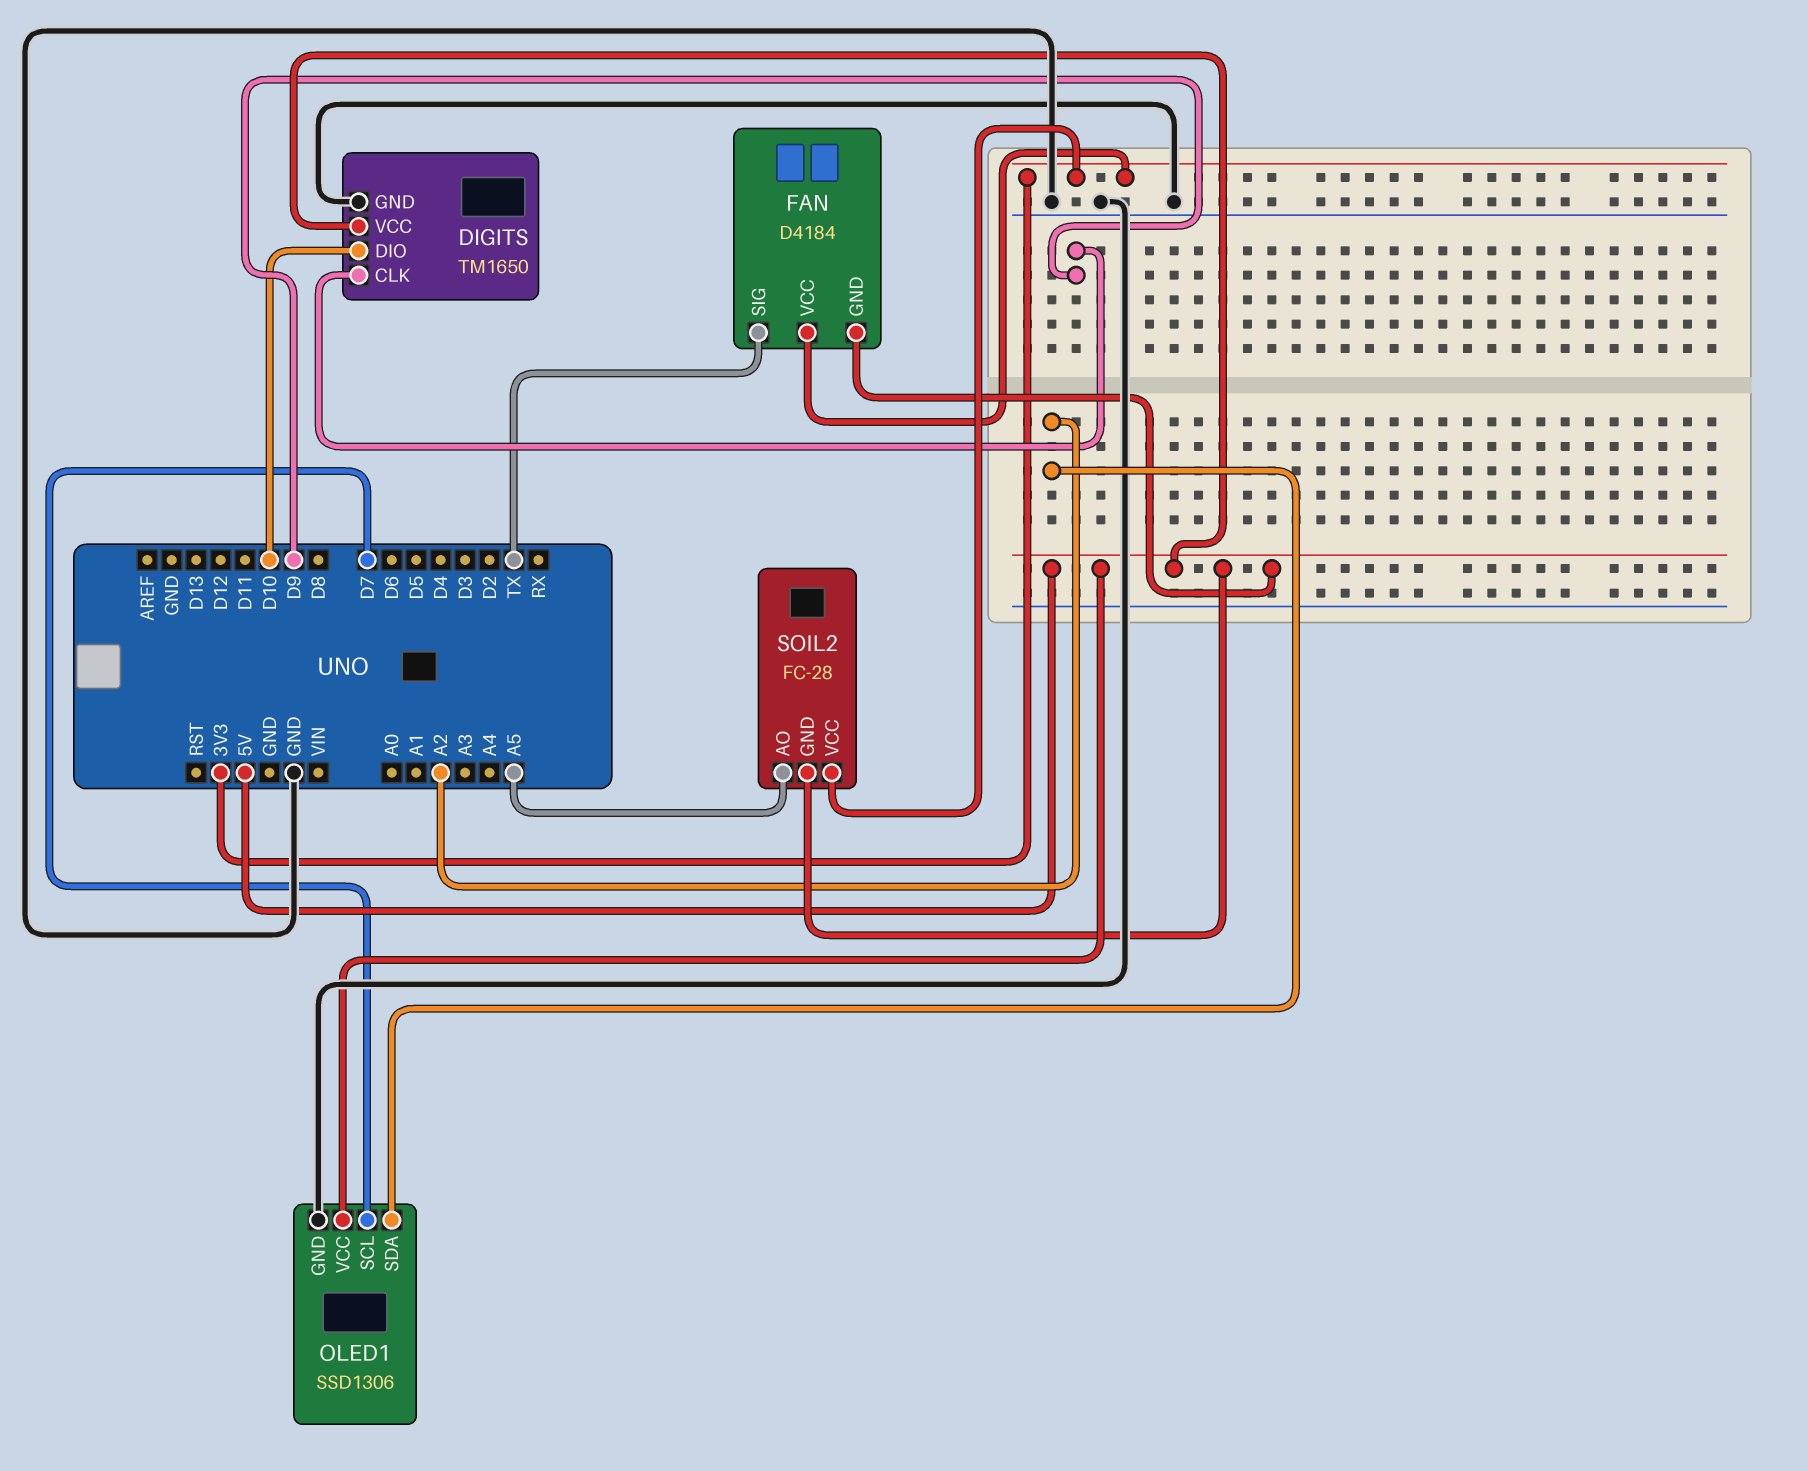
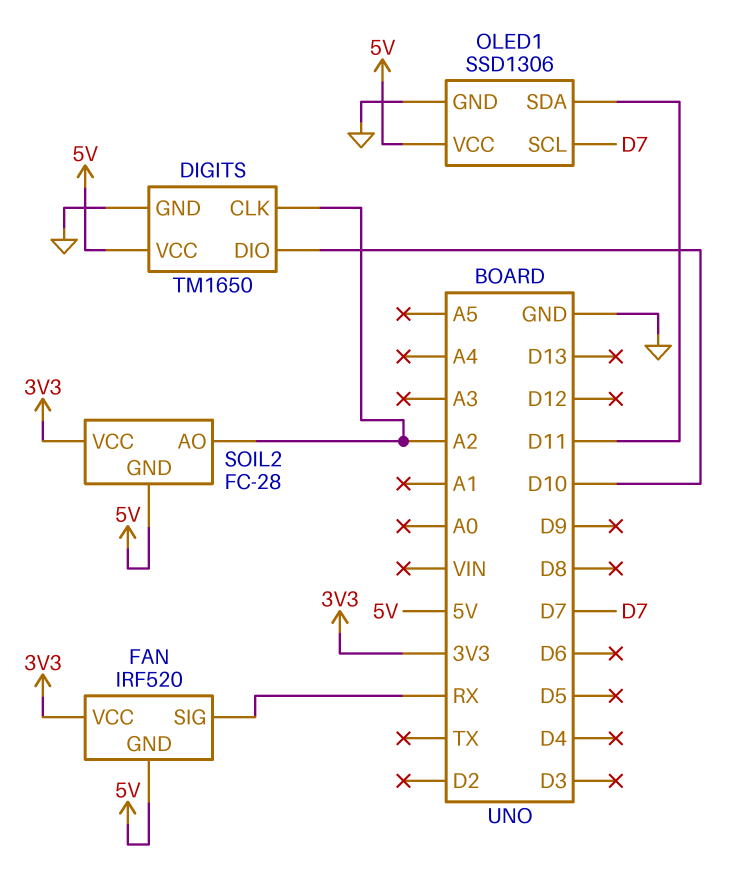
DIGITS pin CLK: D9 -> A2
FAN: D4184 -> IRF520
FAN pin SIG: TX -> RX
OLED1 pin SDA: A2 -> D11
SOIL2 pin AO: A5 -> A2

